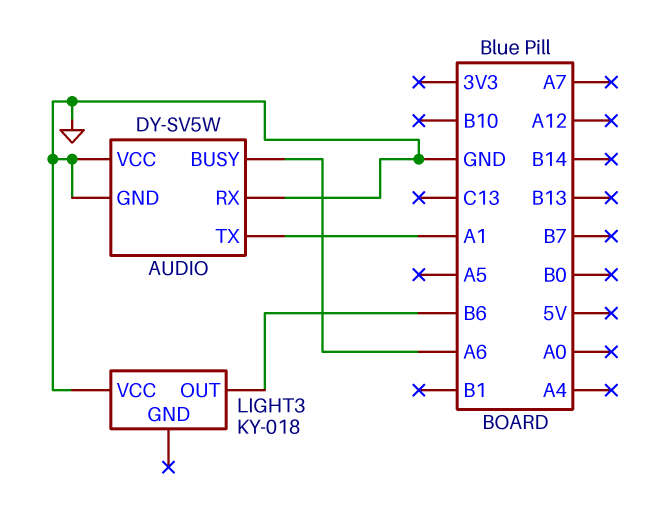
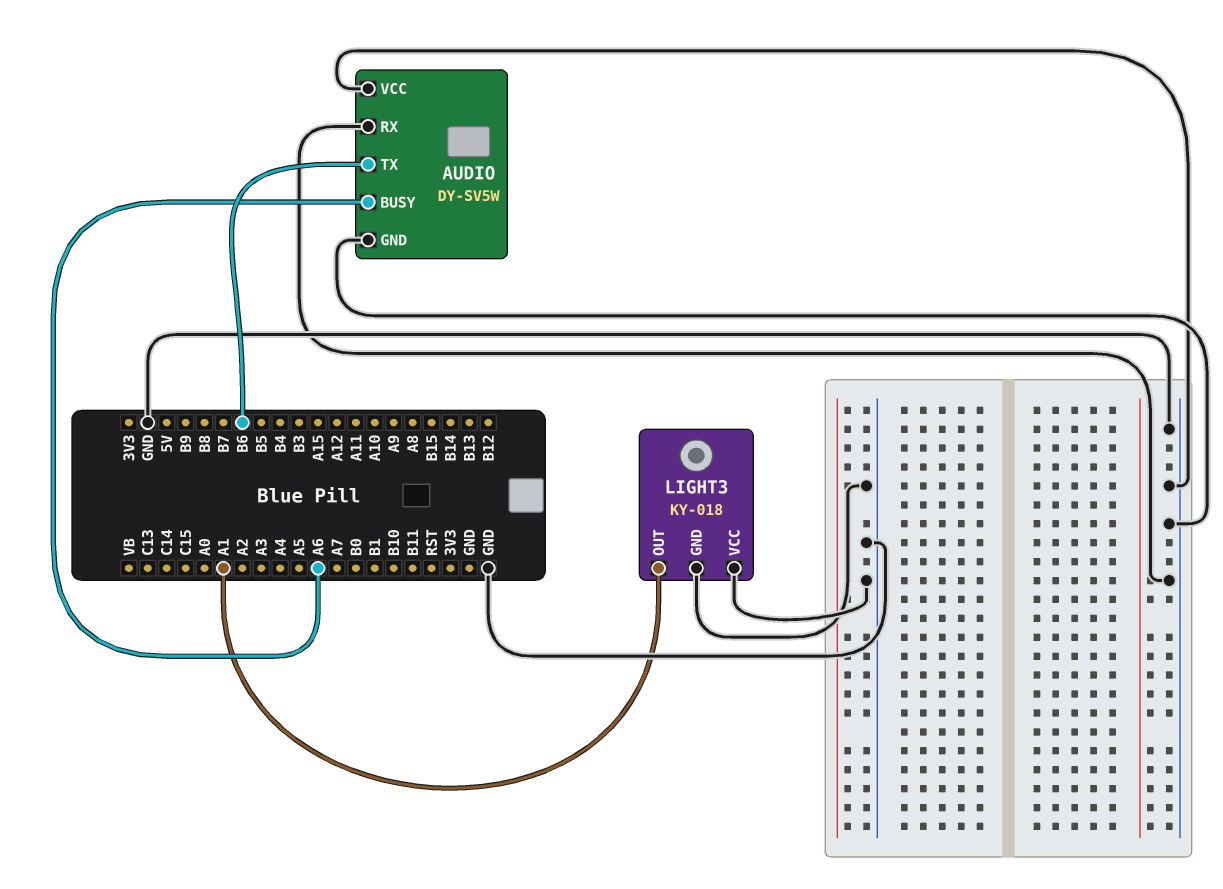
AUDIO pin TX: A1 -> B6
LIGHT3 pin GND: none -> GND
LIGHT3 pin OUT: B6 -> A1

